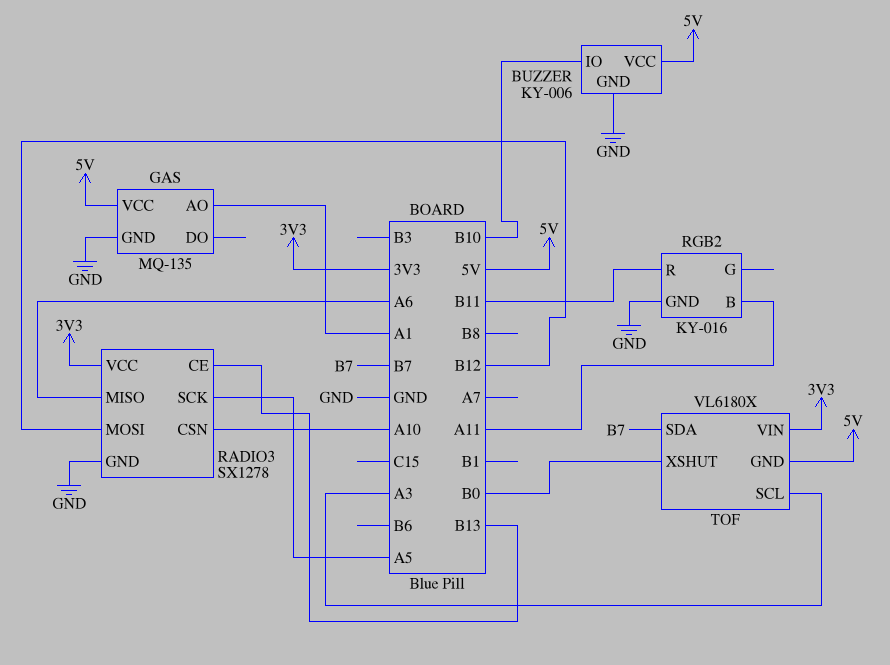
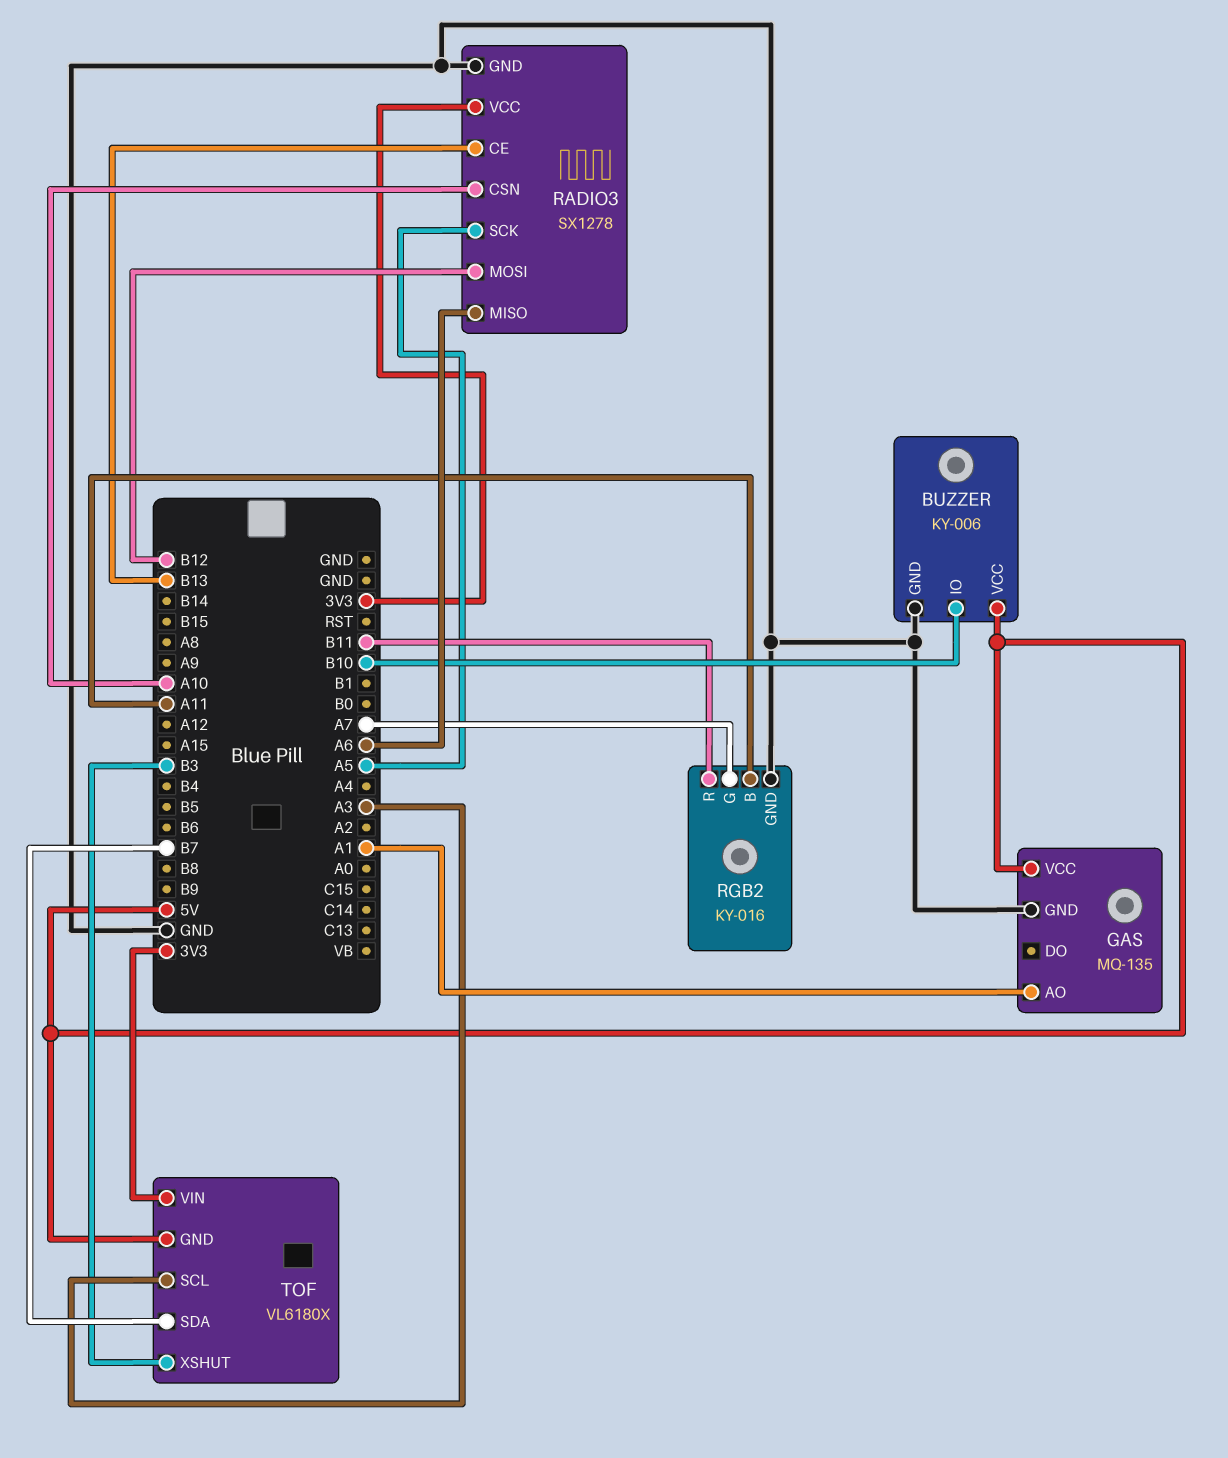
RGB2 pin G: none -> A7
TOF pin XSHUT: B0 -> B3

